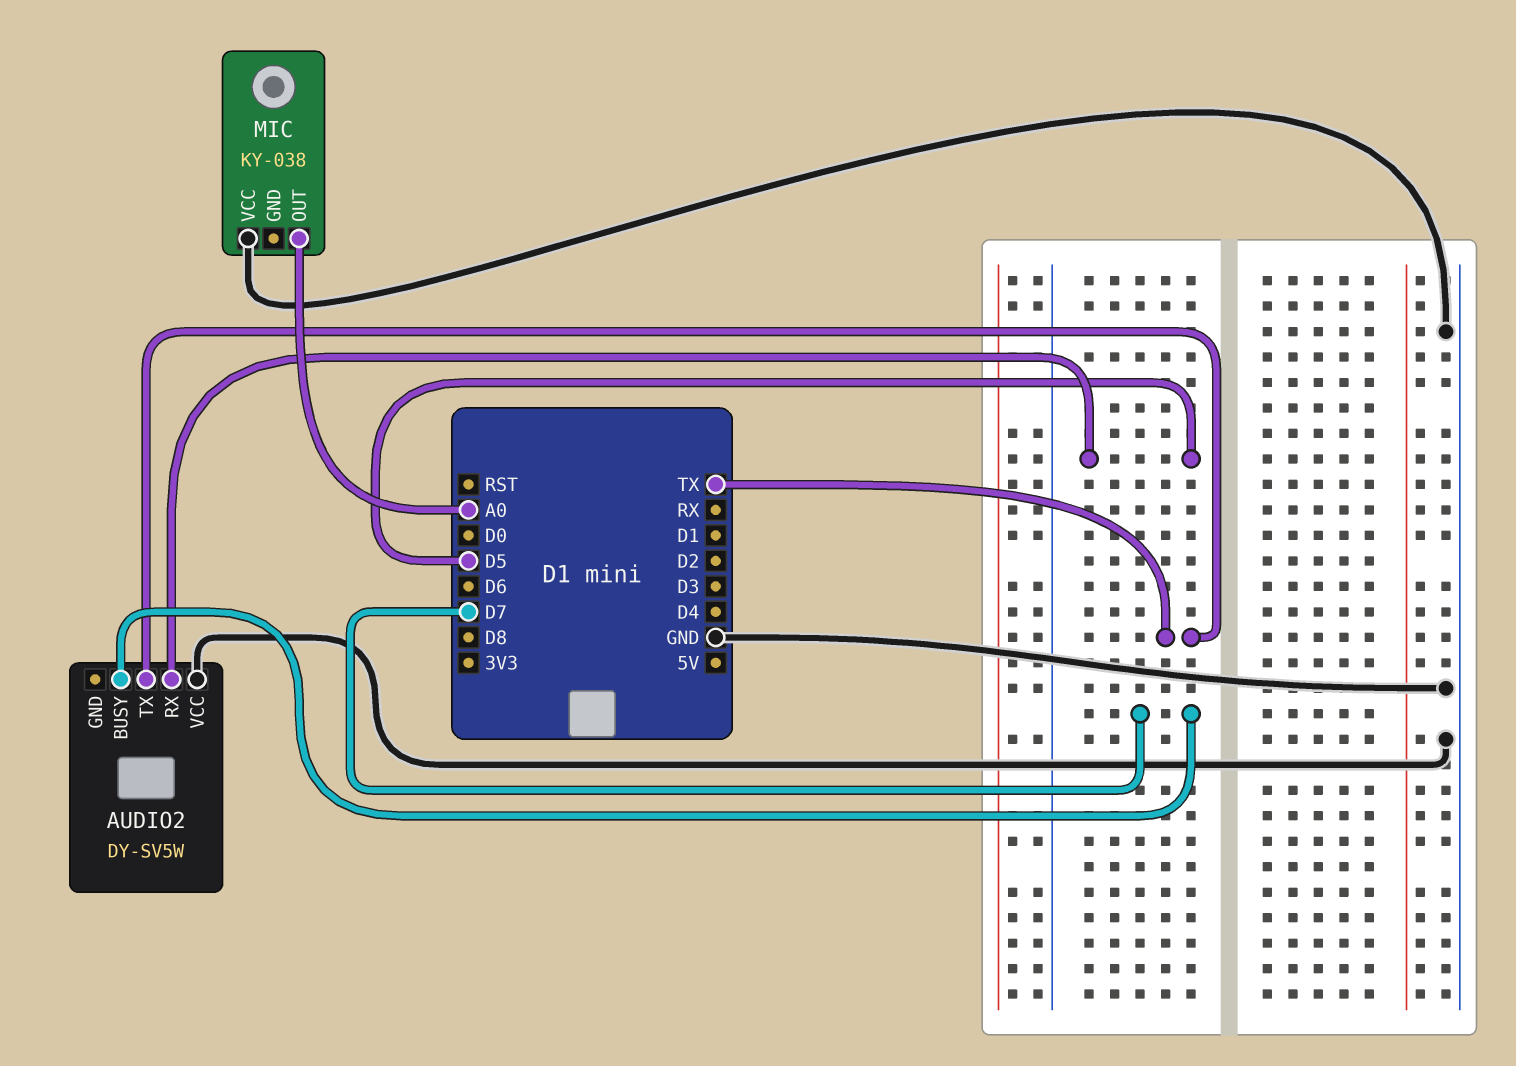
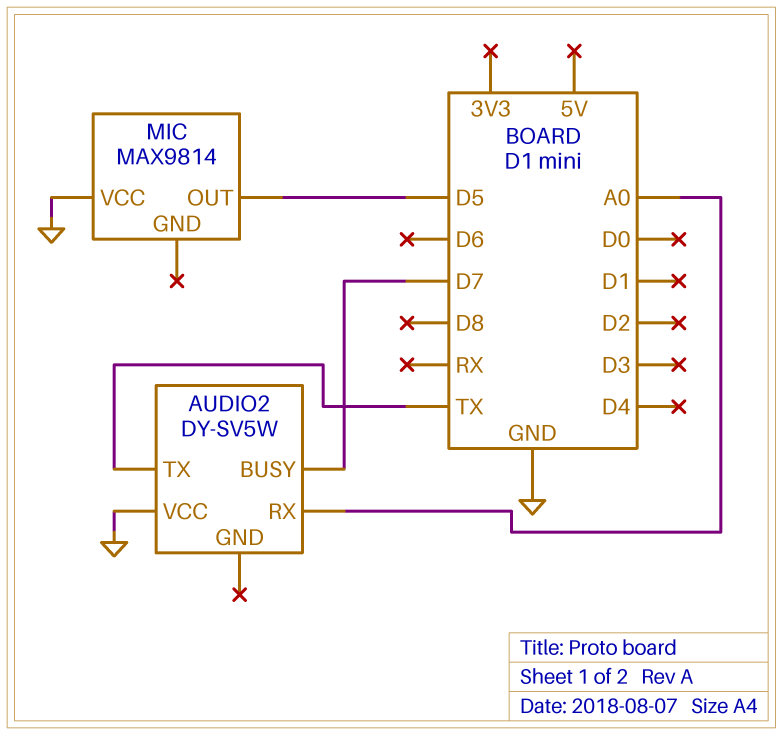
AUDIO2 pin RX: D5 -> A0
MIC: KY-038 -> MAX9814
MIC pin OUT: A0 -> D5

